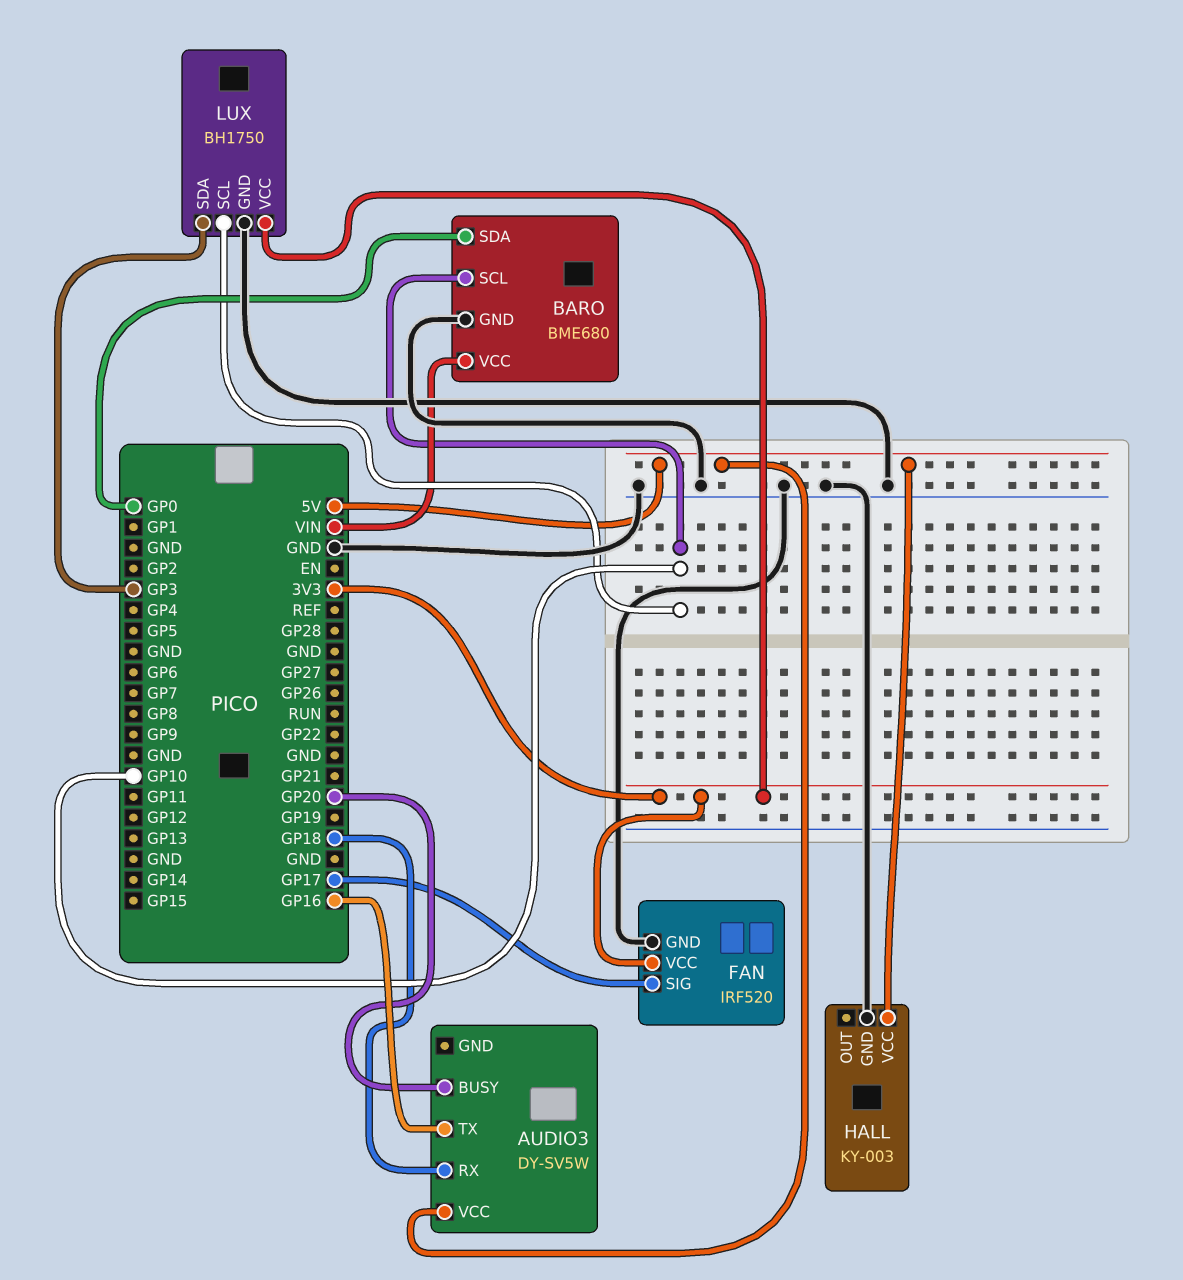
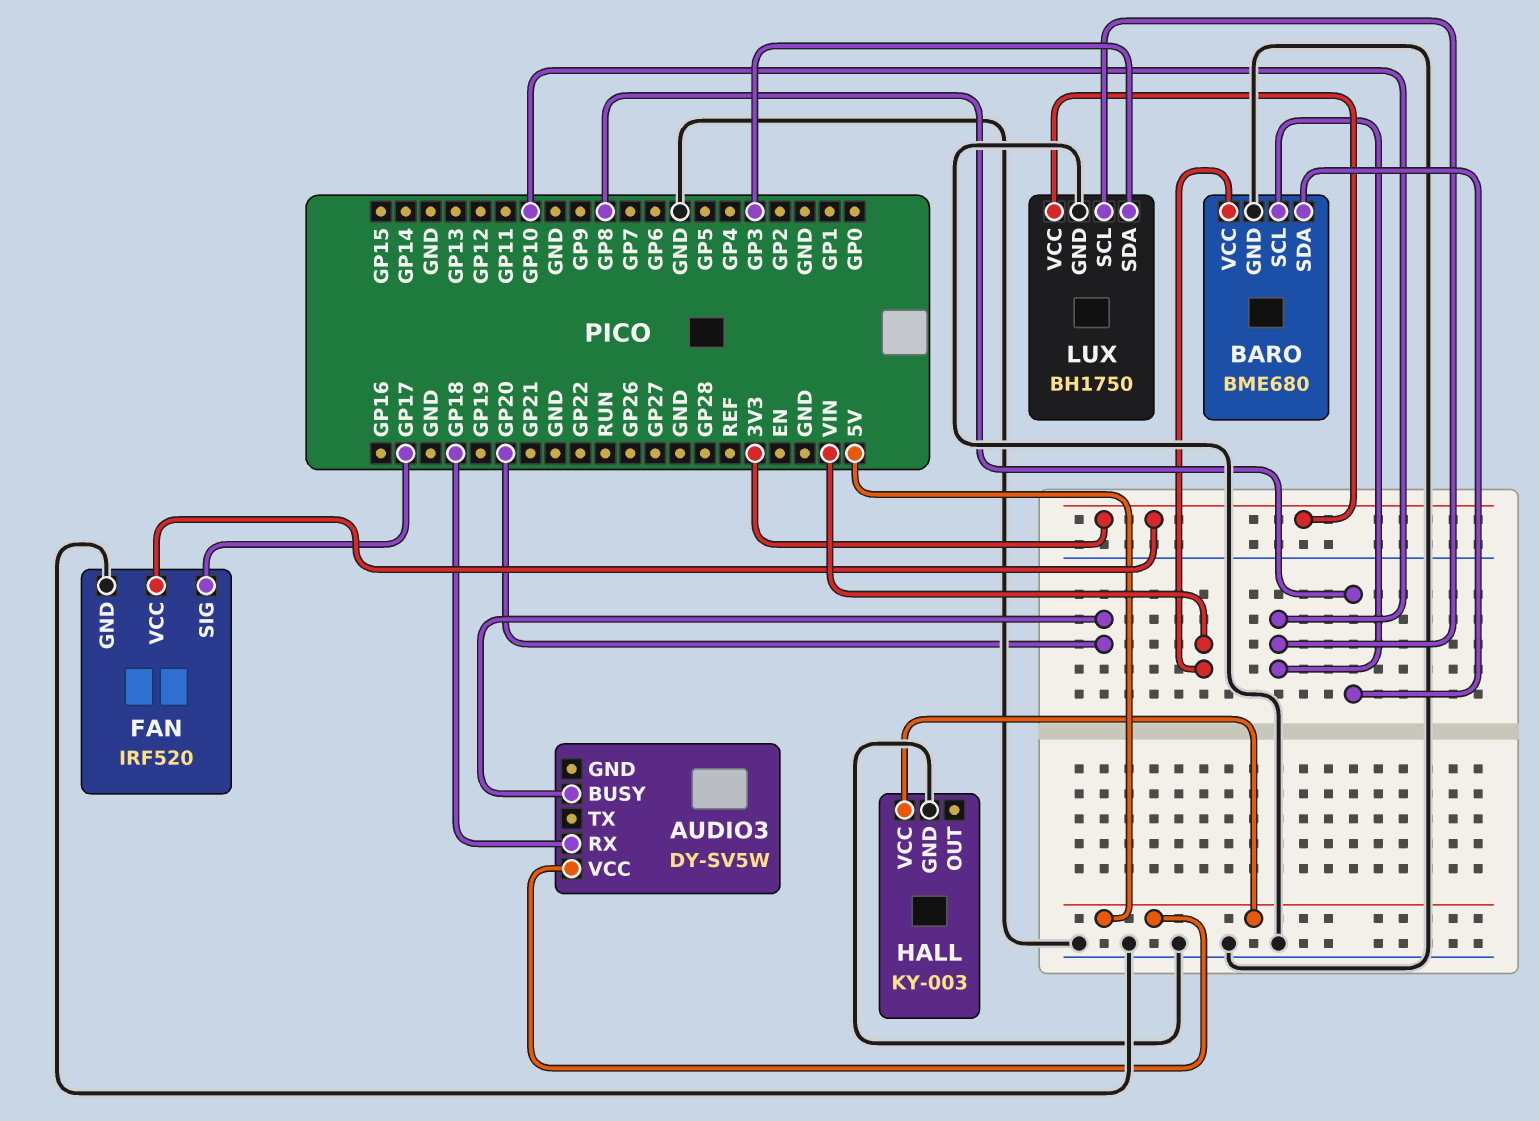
AUDIO3 pin TX: GP16 -> none
BARO pin SDA: GP0 -> GP8

